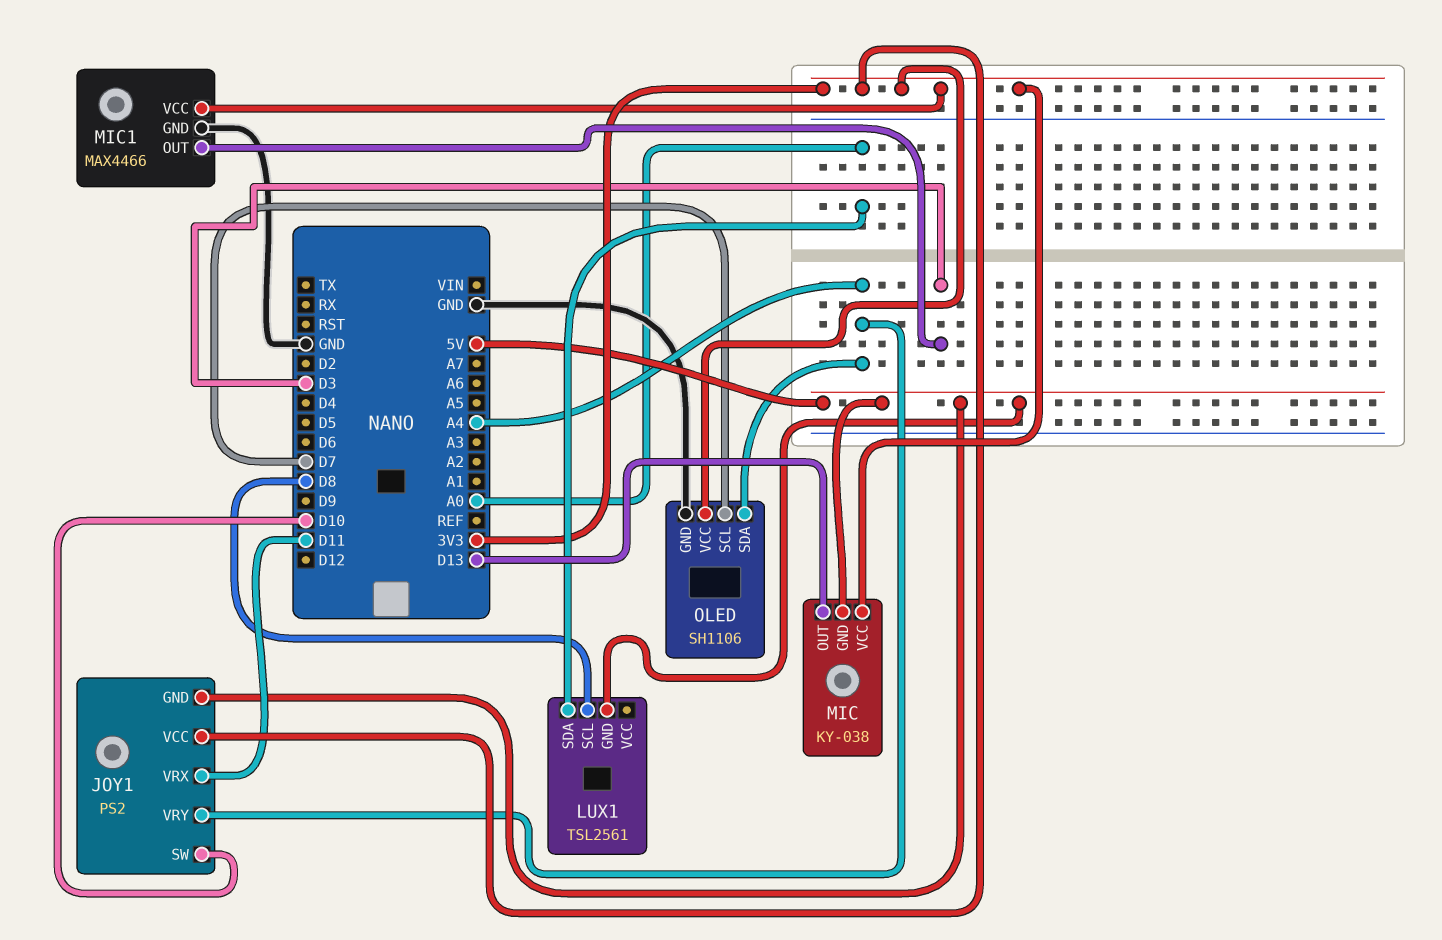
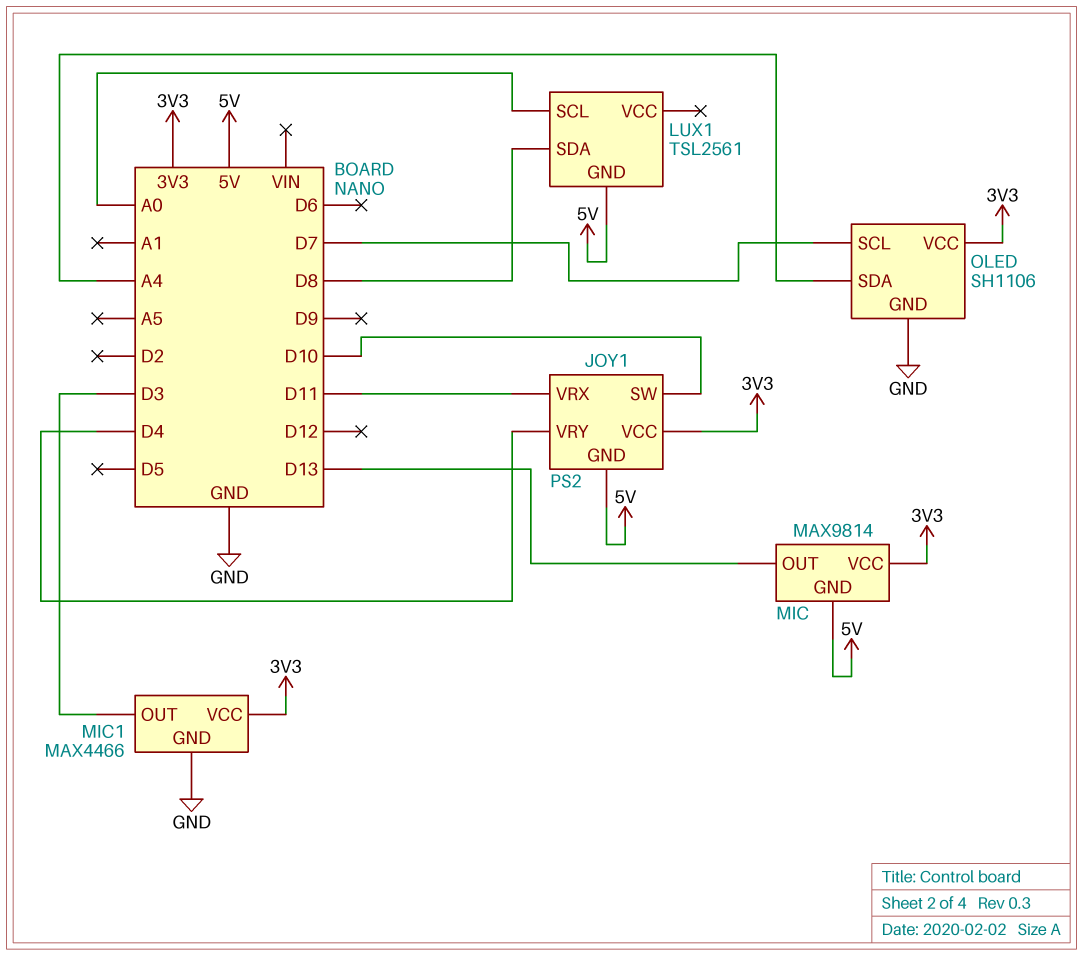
JOY1 pin VRY: A4 -> D4
LUX1 pin SCL: D8 -> A0
LUX1 pin SDA: A0 -> D8
MIC: KY-038 -> MAX9814

